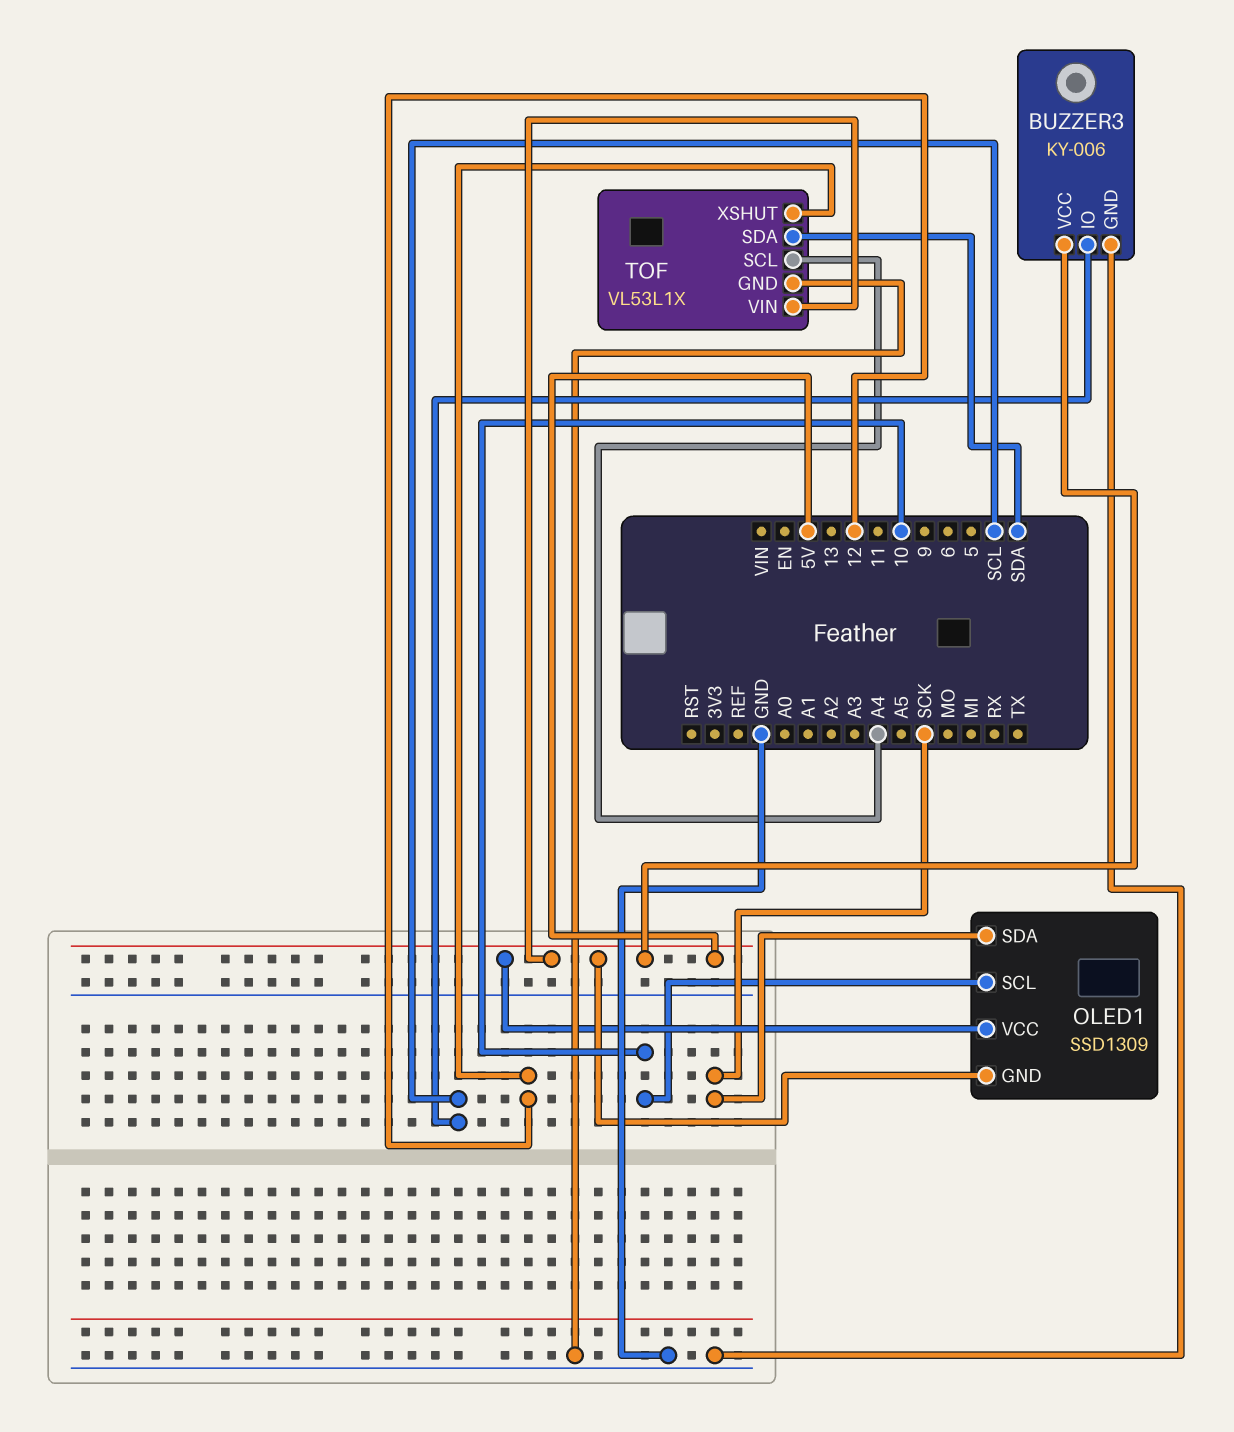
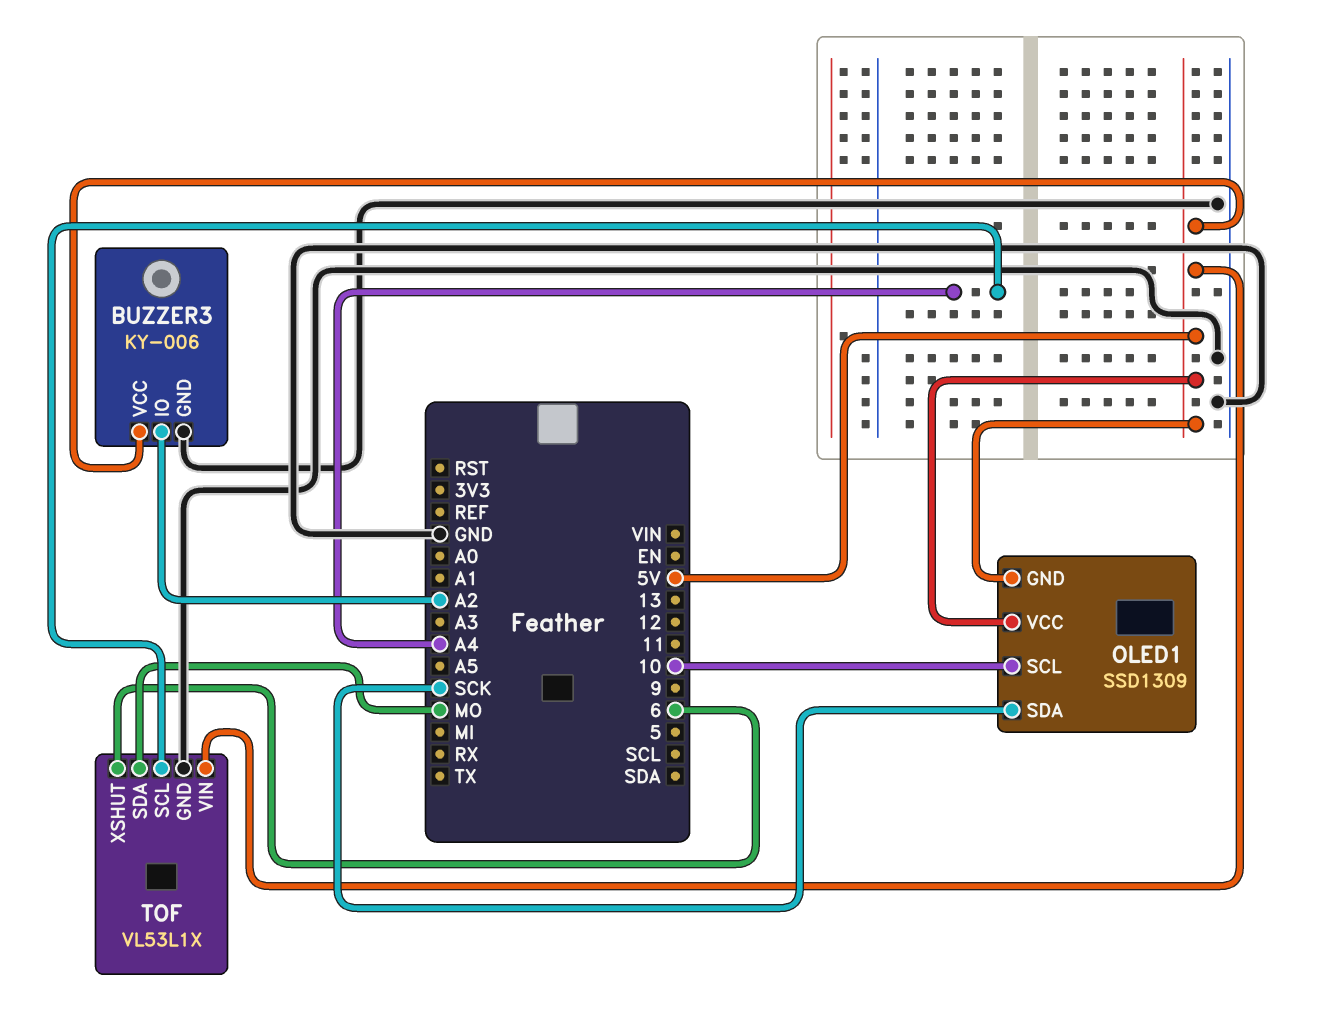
BUZZER3 pin IO: SCL -> A2
TOF pin SDA: SDA -> MO
TOF pin XSHUT: 12 -> 6

